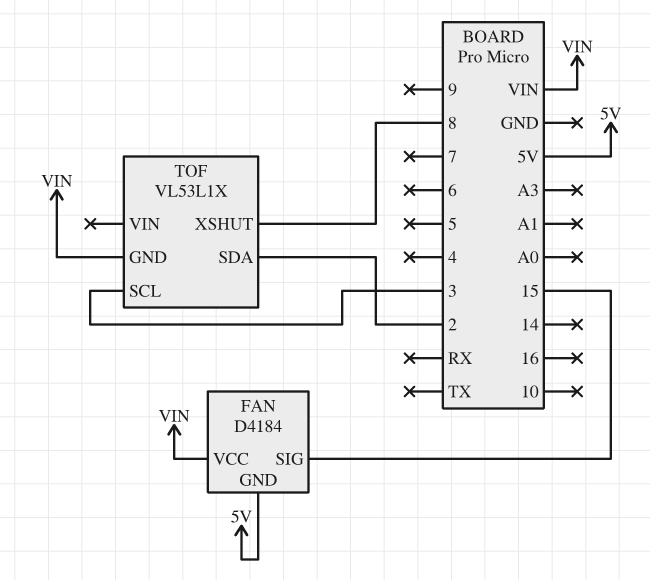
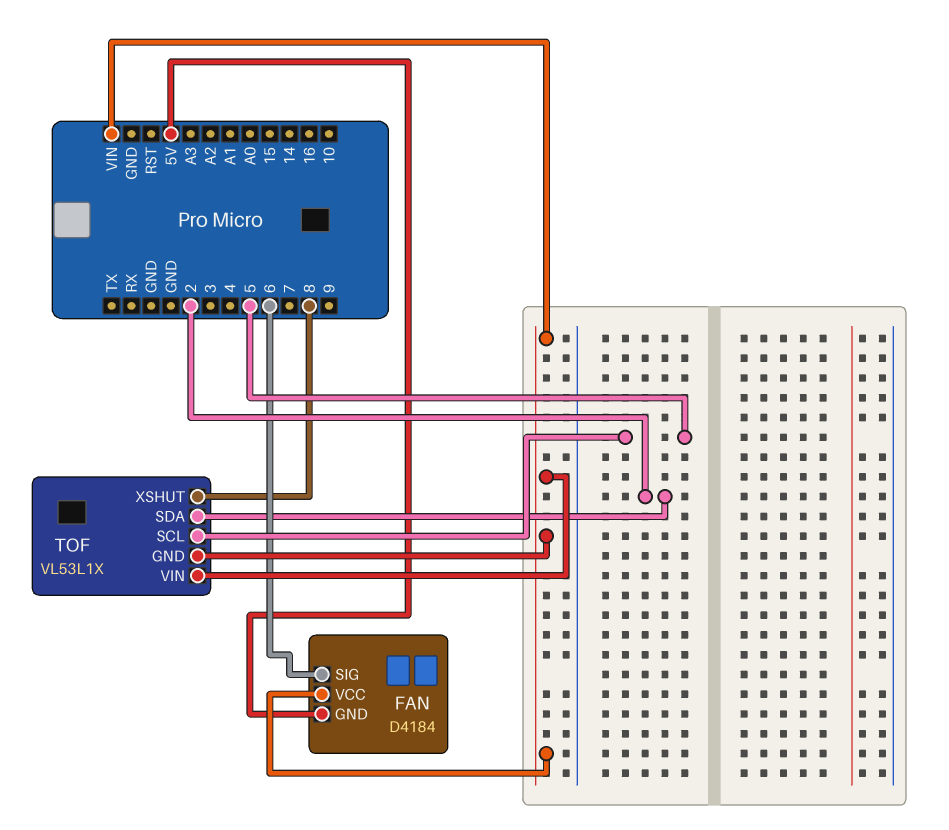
FAN pin SIG: 15 -> 6
TOF pin SCL: 3 -> 5
TOF pin VIN: none -> VIN

